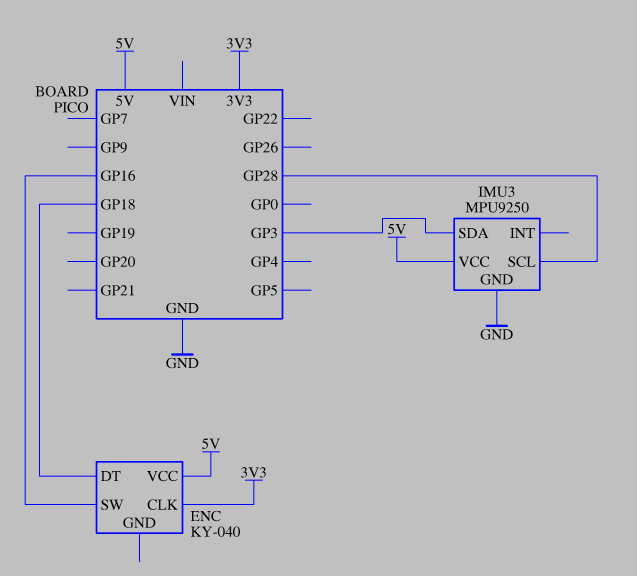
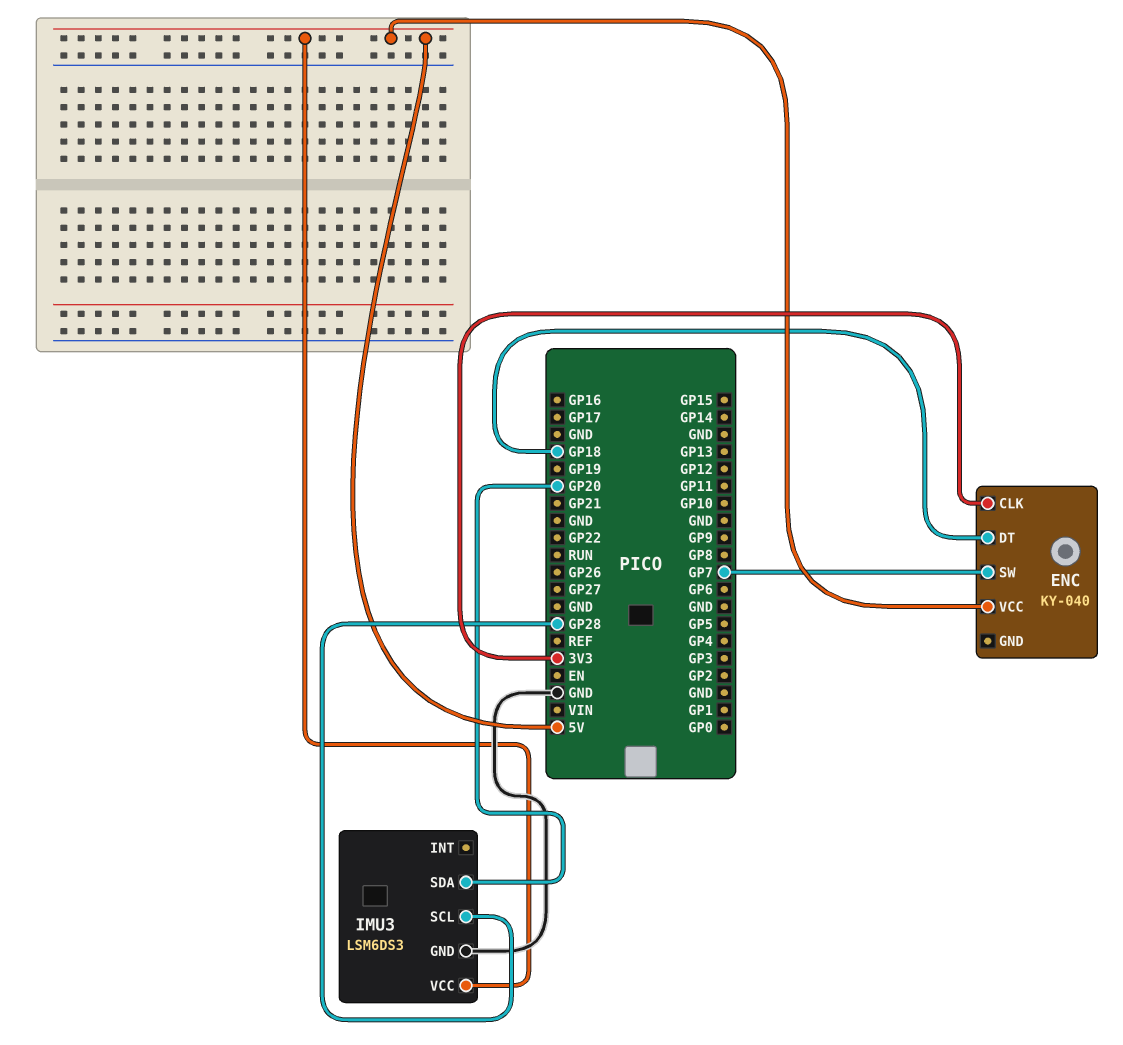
ENC pin SW: GP16 -> GP7
IMU3: MPU9250 -> LSM6DS3
IMU3 pin SDA: GP3 -> GP20

